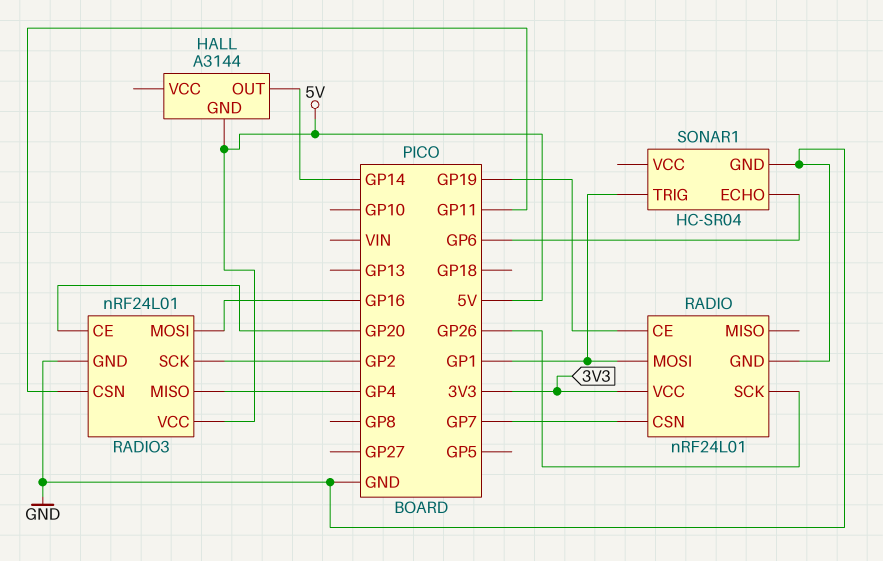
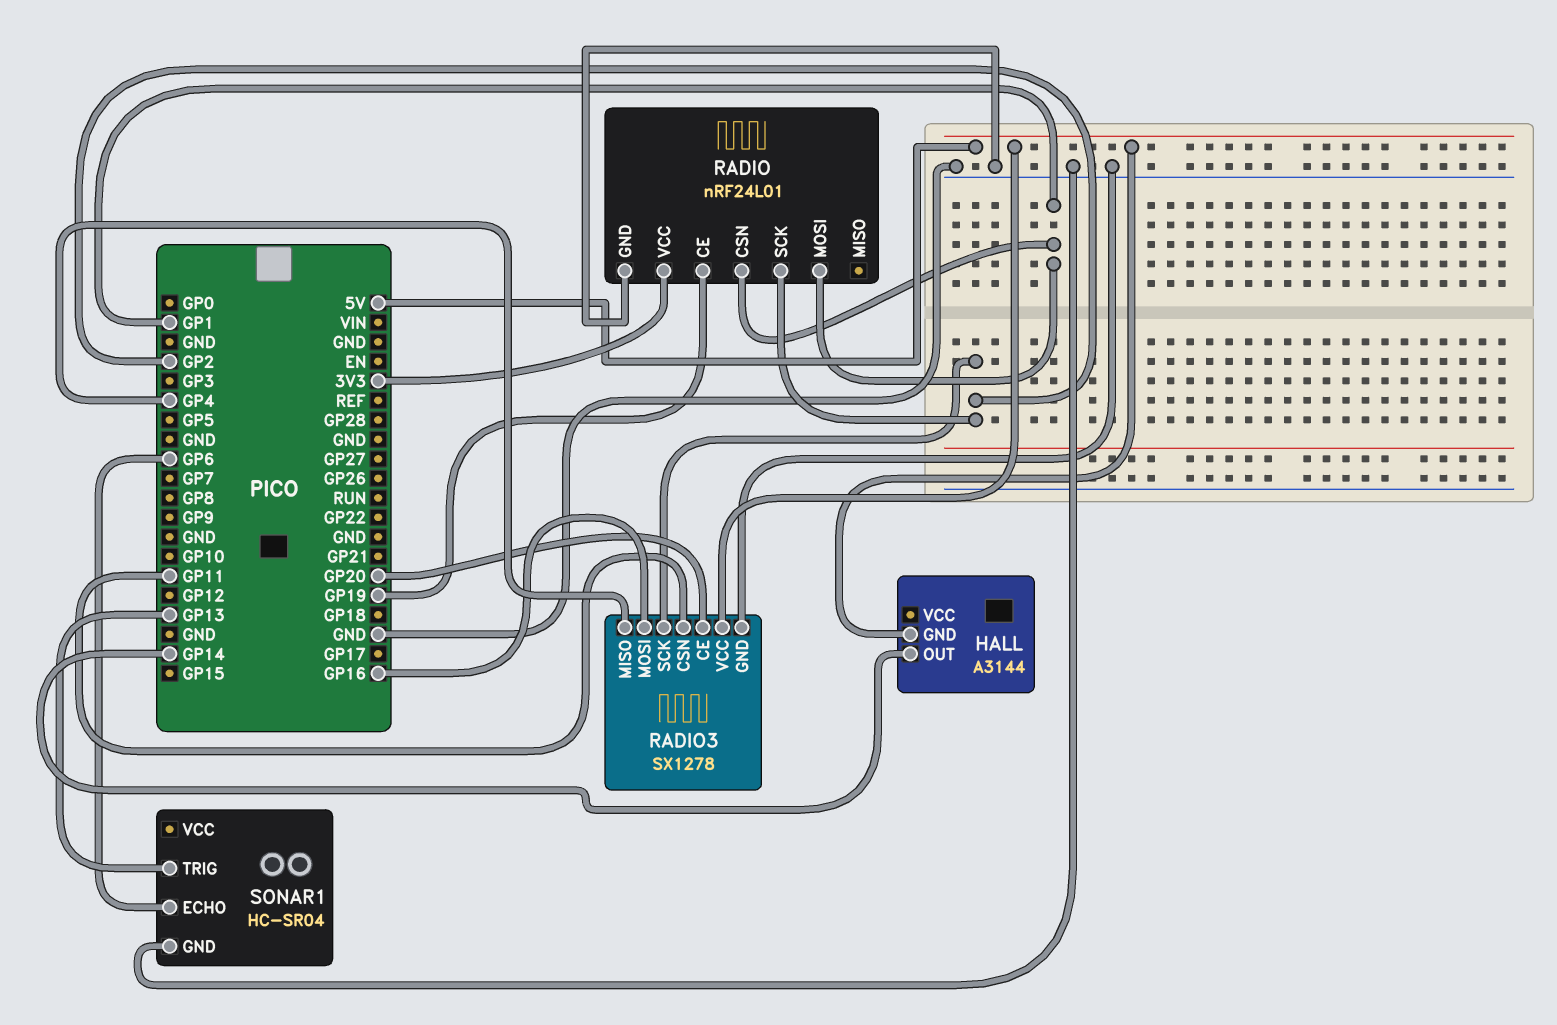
RADIO pin CSN: GP7 -> GP1
RADIO pin SCK: GP26 -> GP2
RADIO3: nRF24L01 -> SX1278
SONAR1 pin TRIG: GP1 -> GP13

